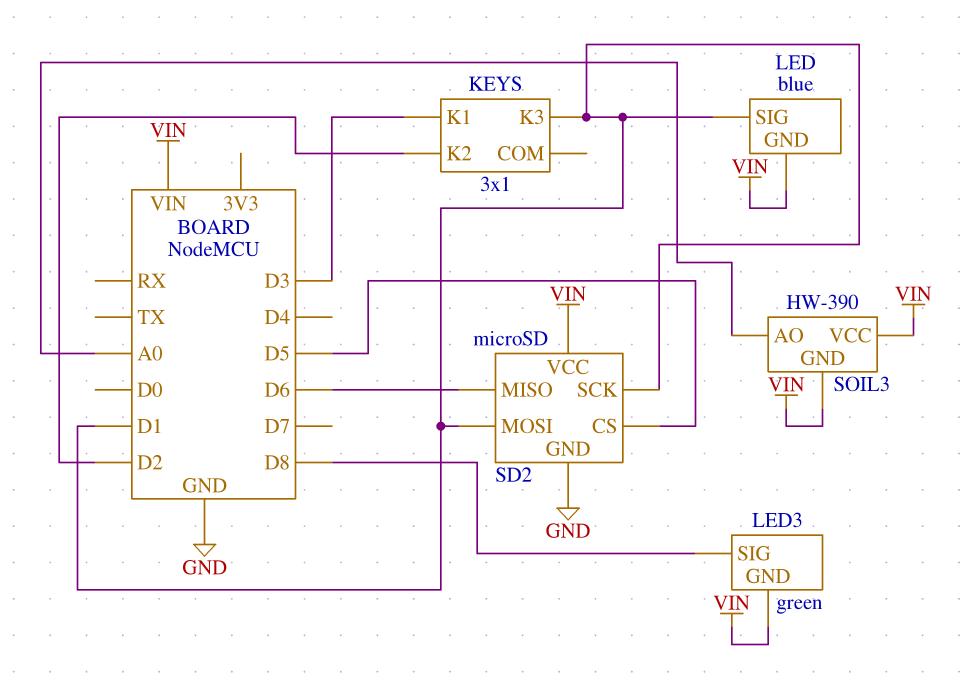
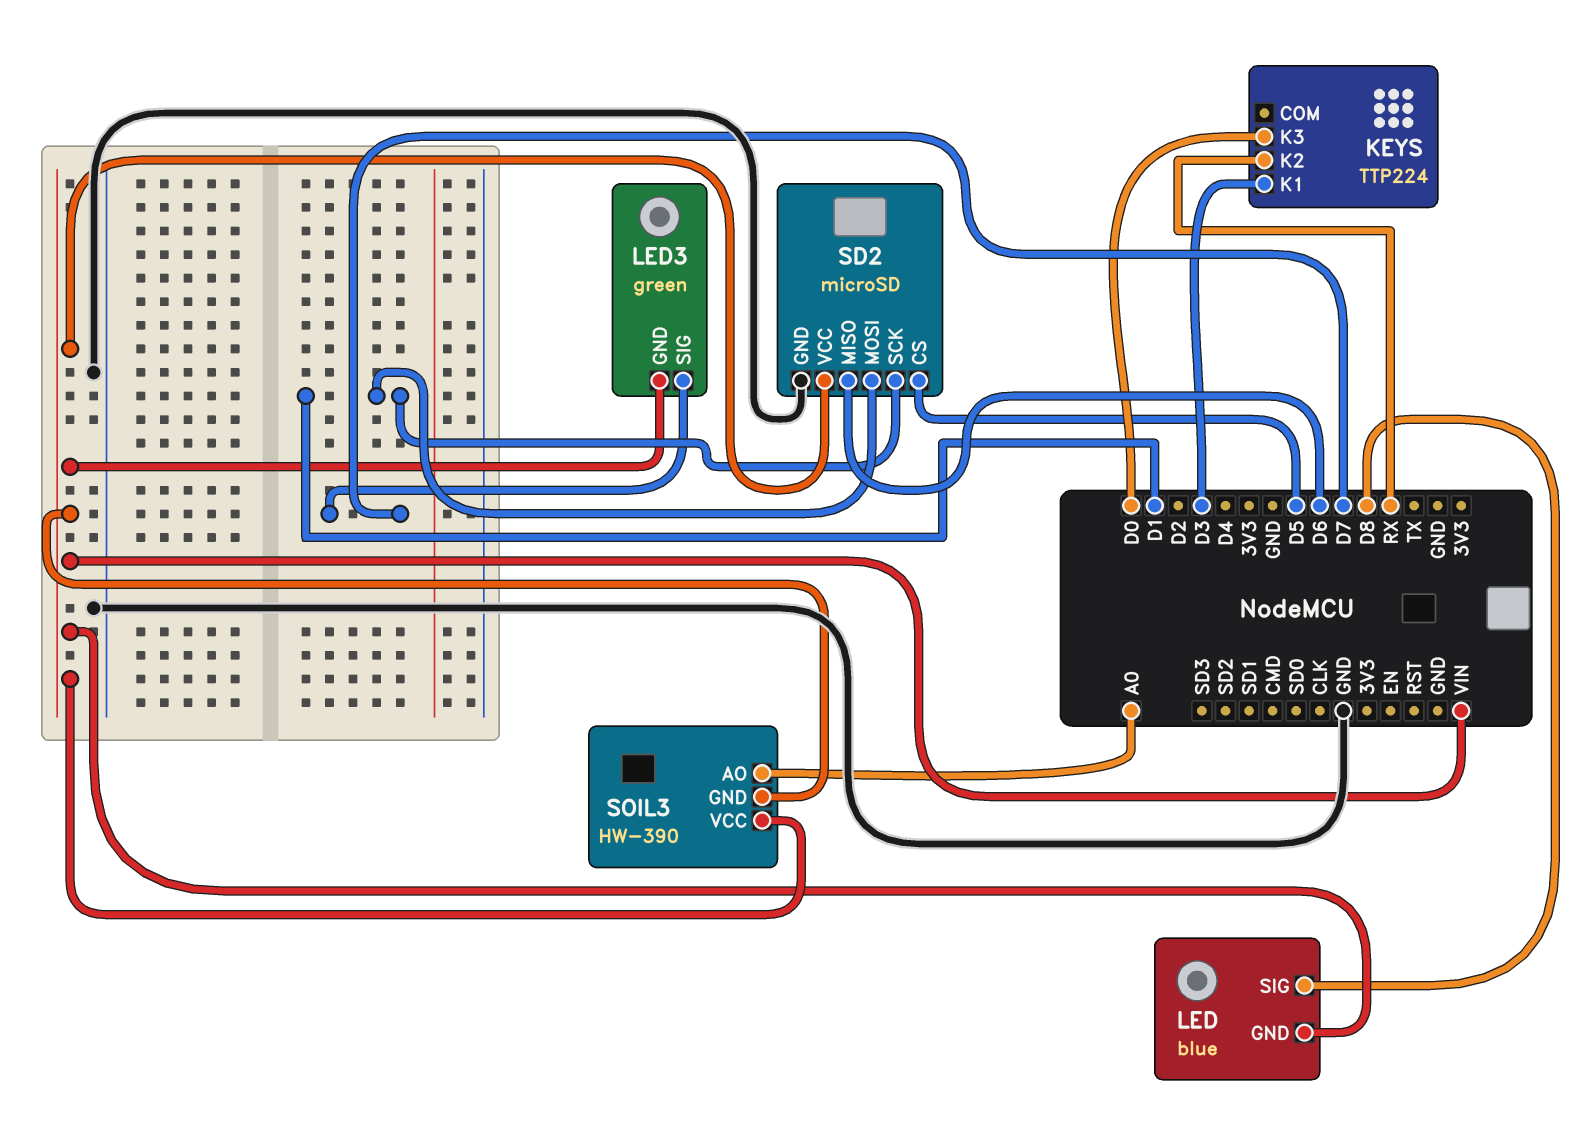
KEYS: 3x1 -> TTP224
KEYS pin K2: D2 -> RX
KEYS pin K3: D1 -> D0
LED pin SIG: D1 -> D8
LED3 pin SIG: D8 -> D7

